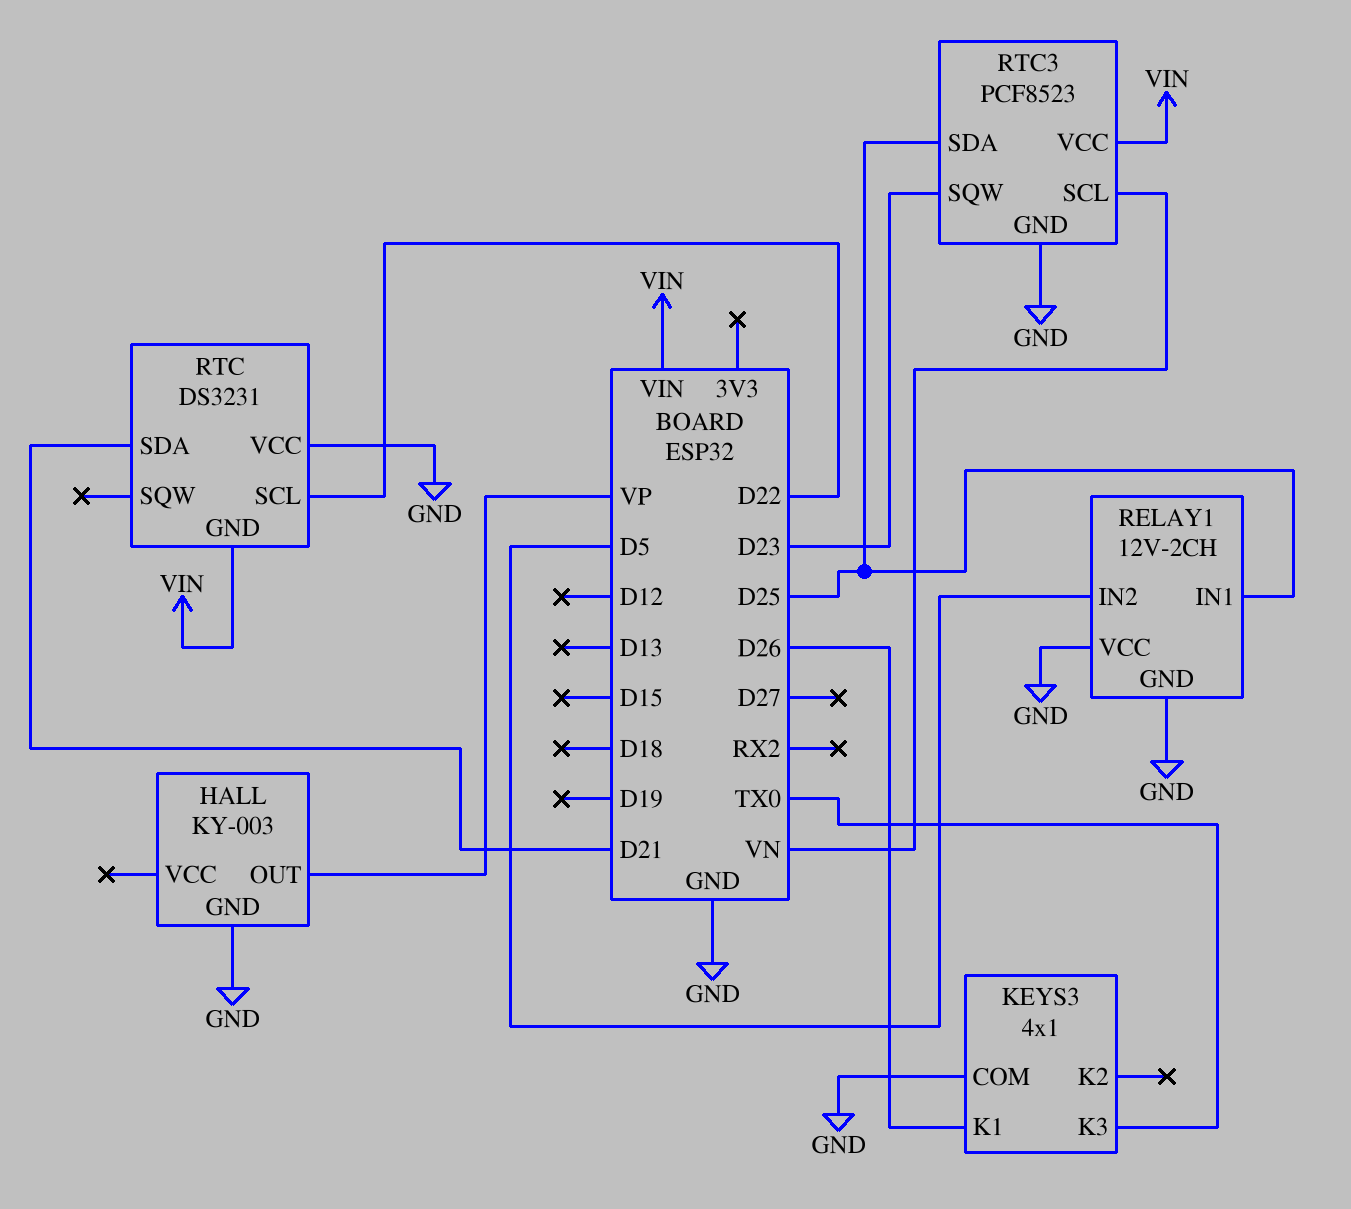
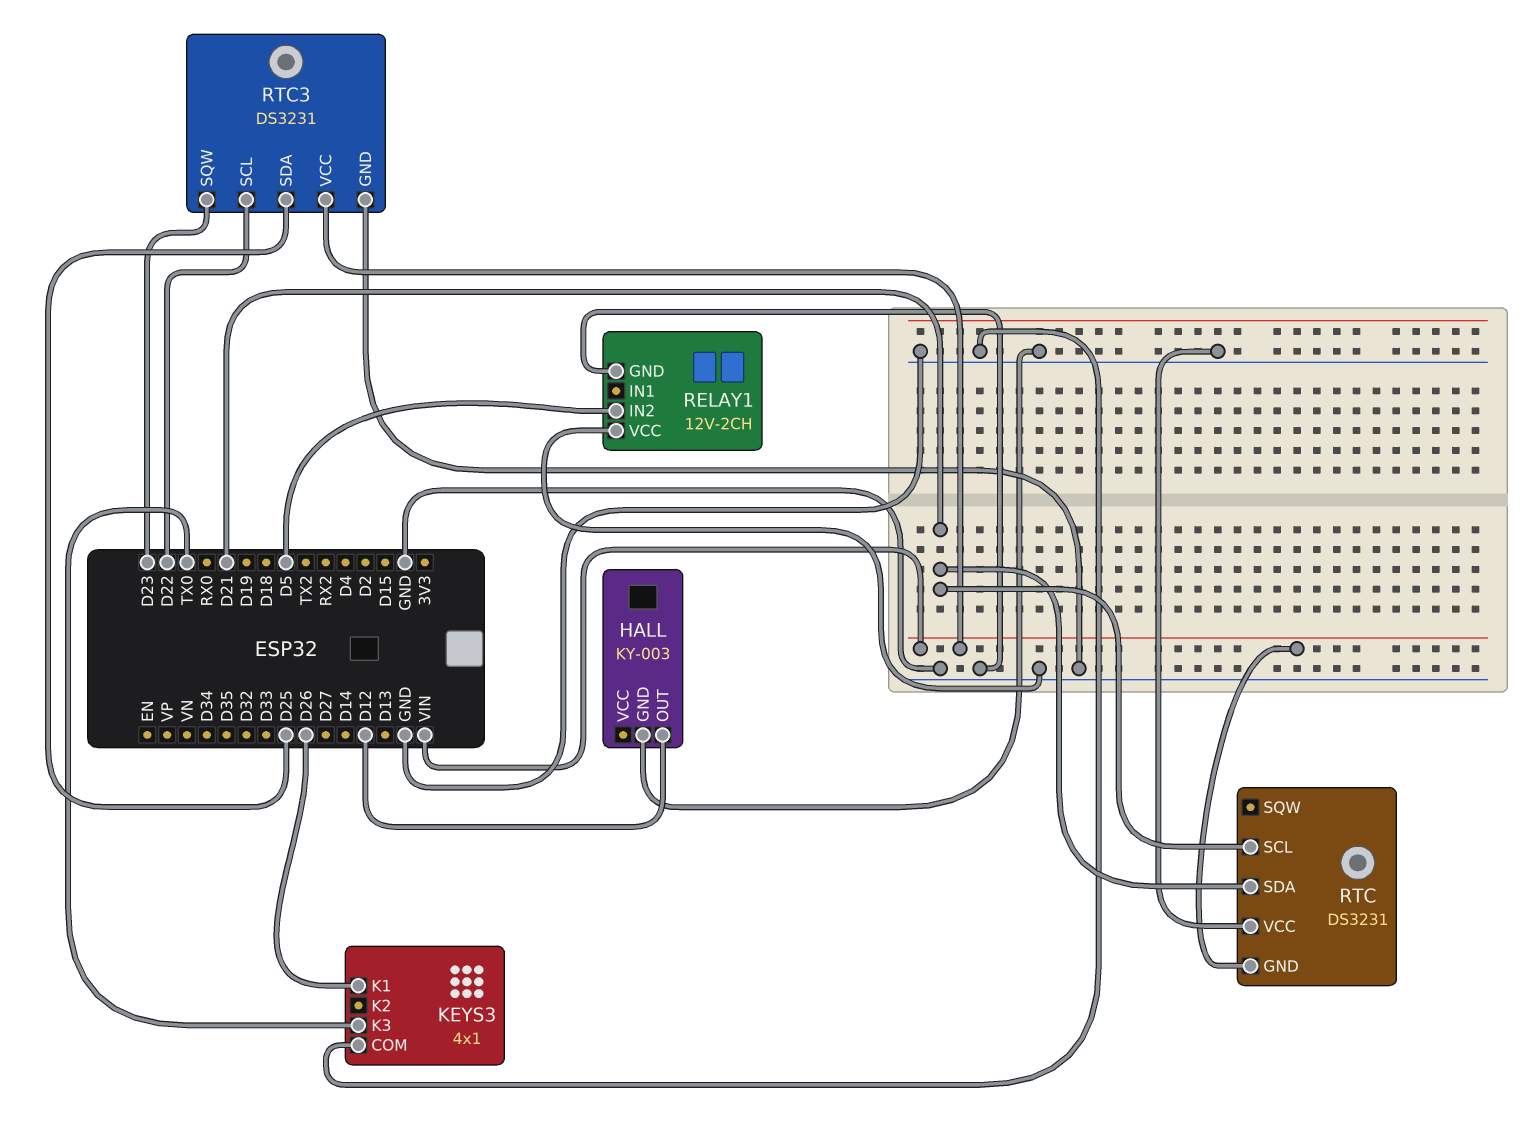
HALL pin OUT: VP -> D12
RELAY1 pin IN1: D25 -> none
RTC pin SCL: D22 -> D21
RTC3: PCF8523 -> DS3231
RTC3 pin SCL: VN -> D22

